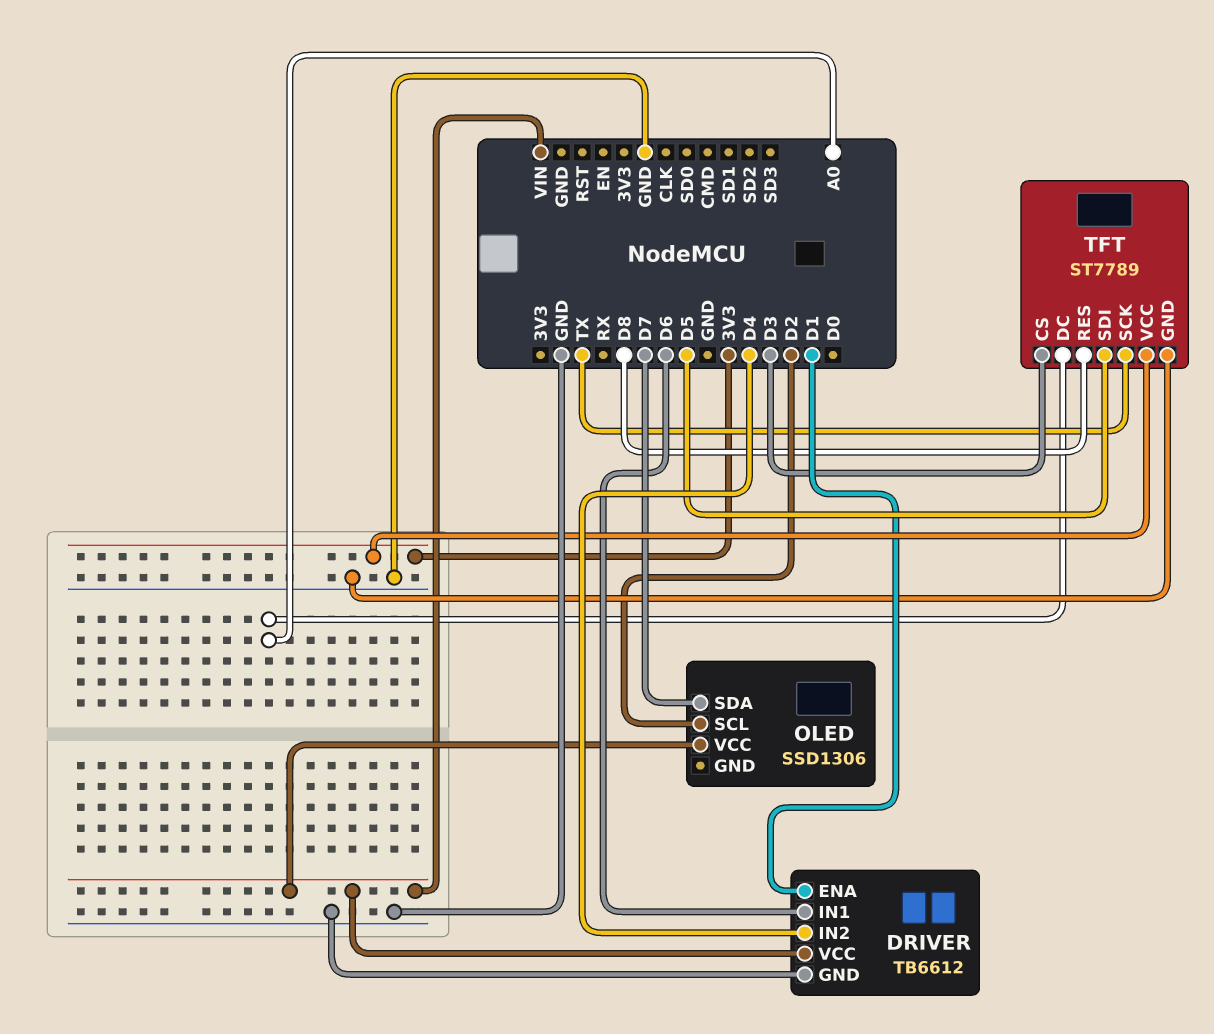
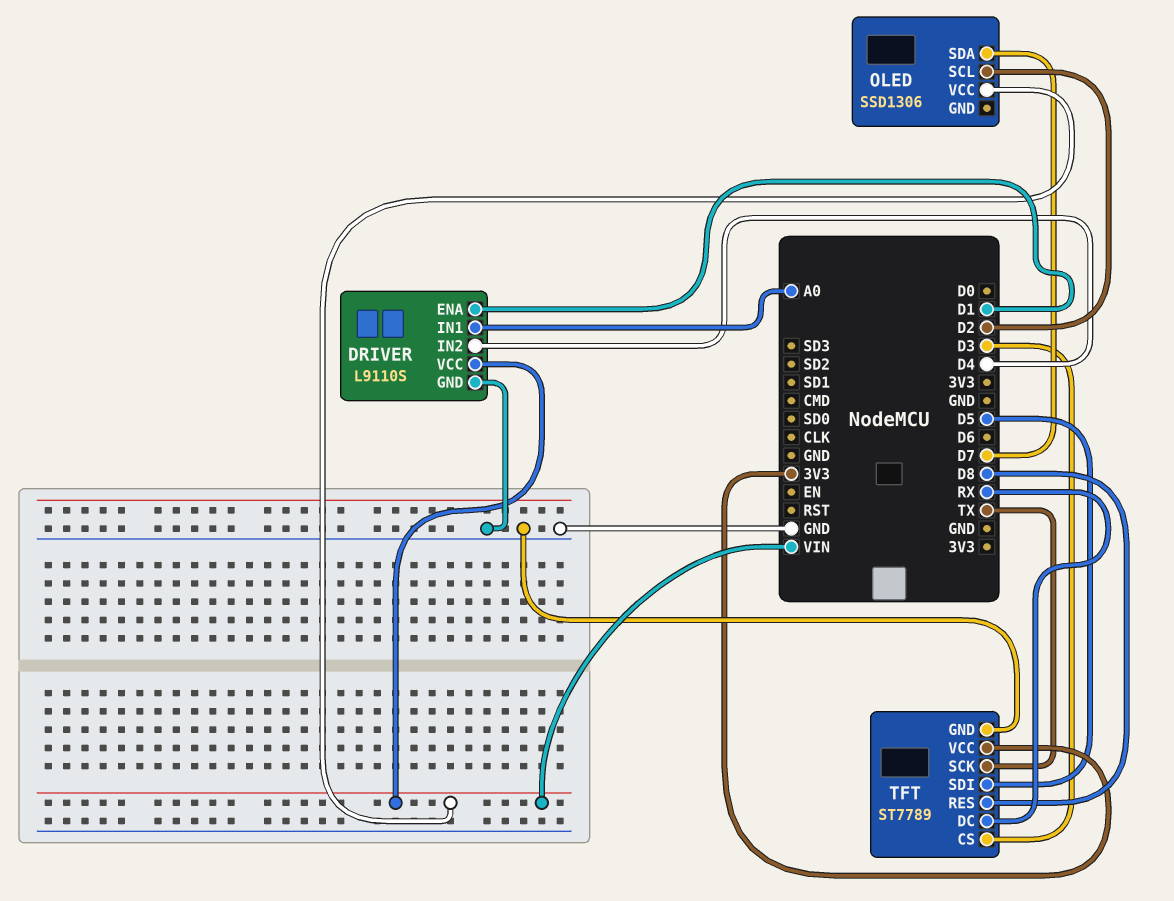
DRIVER: TB6612 -> L9110S
DRIVER pin IN1: D6 -> A0
TFT pin DC: A0 -> RX

